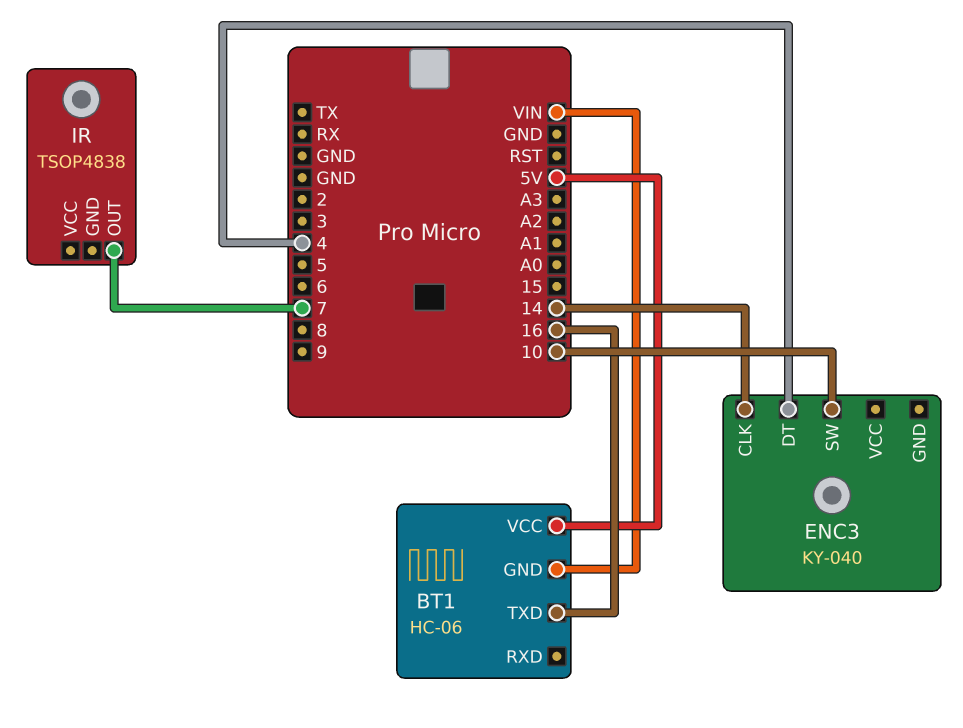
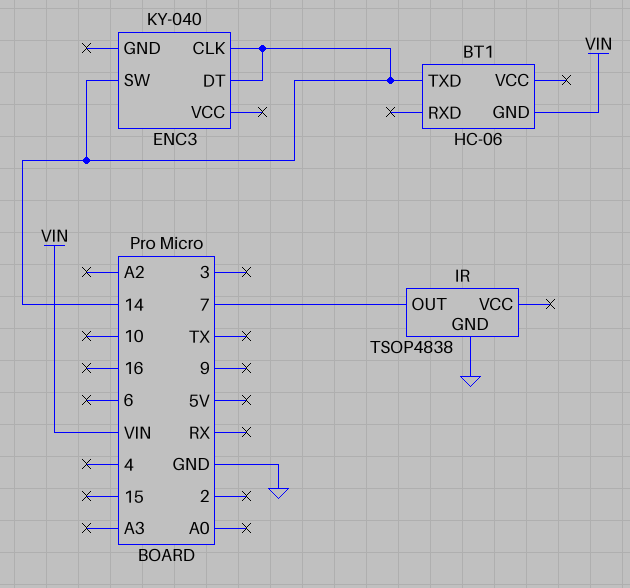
BT1 pin TXD: 16 -> 14
BT1 pin VCC: 5V -> none
ENC3 pin DT: 4 -> 14
ENC3 pin SW: 10 -> 14
IR pin GND: none -> GND

